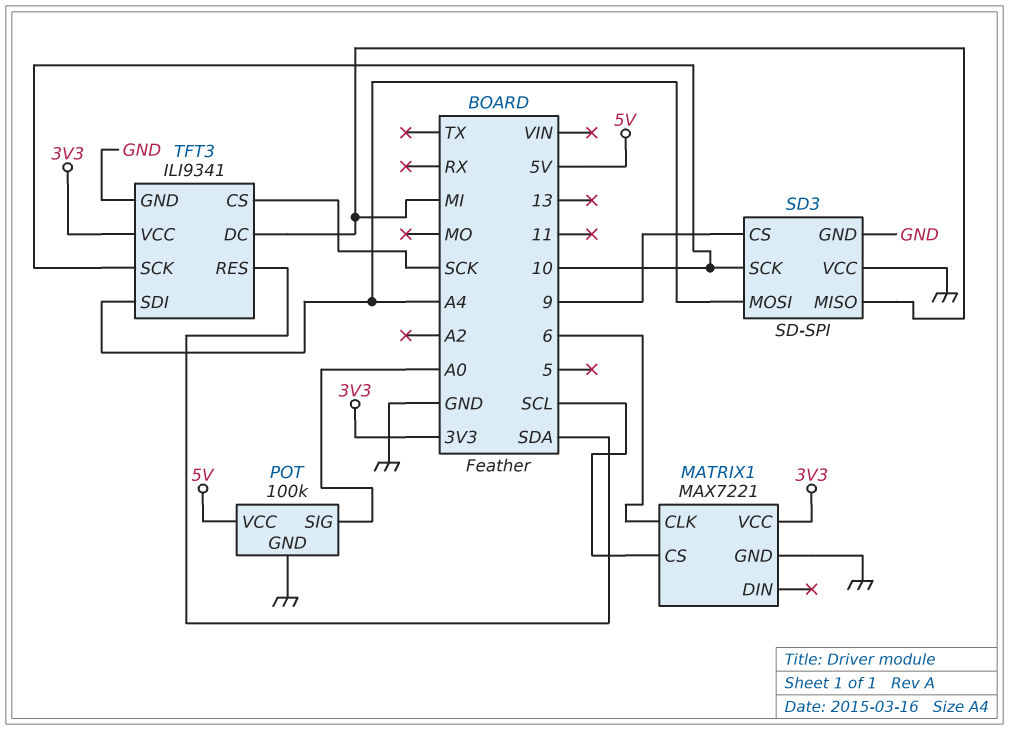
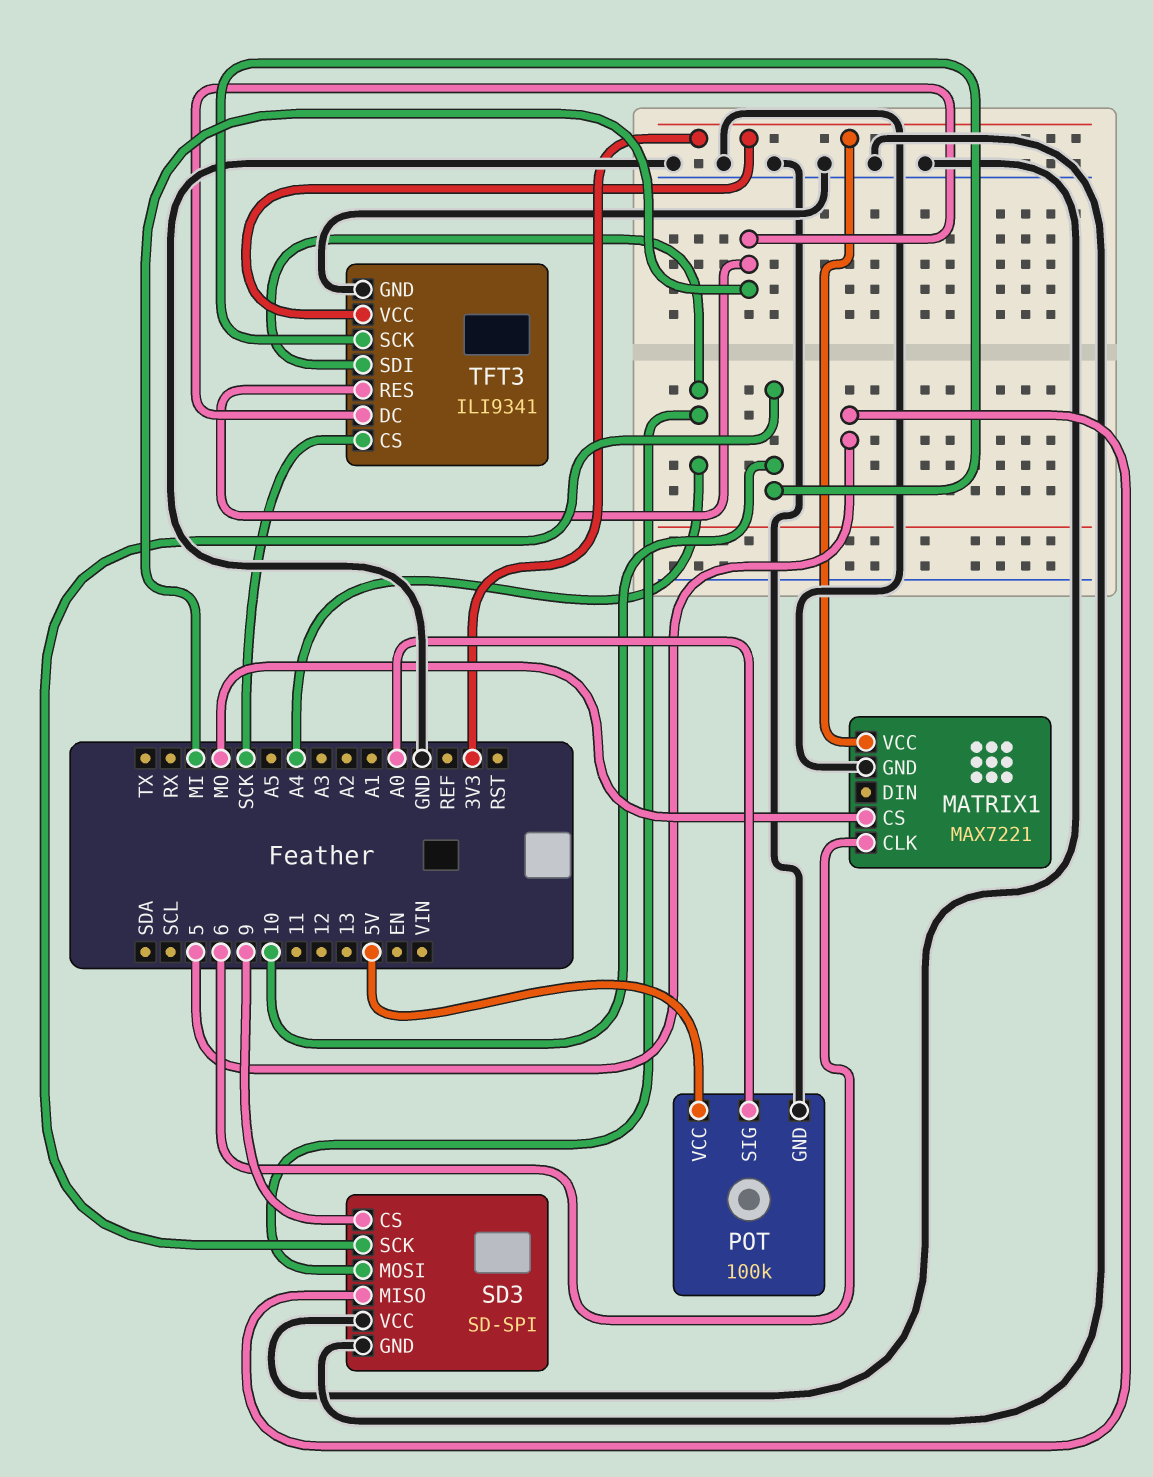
MATRIX1 pin CS: SCL -> MO
SD3 pin MISO: MI -> 5
TFT3 pin RES: SDA -> MI

